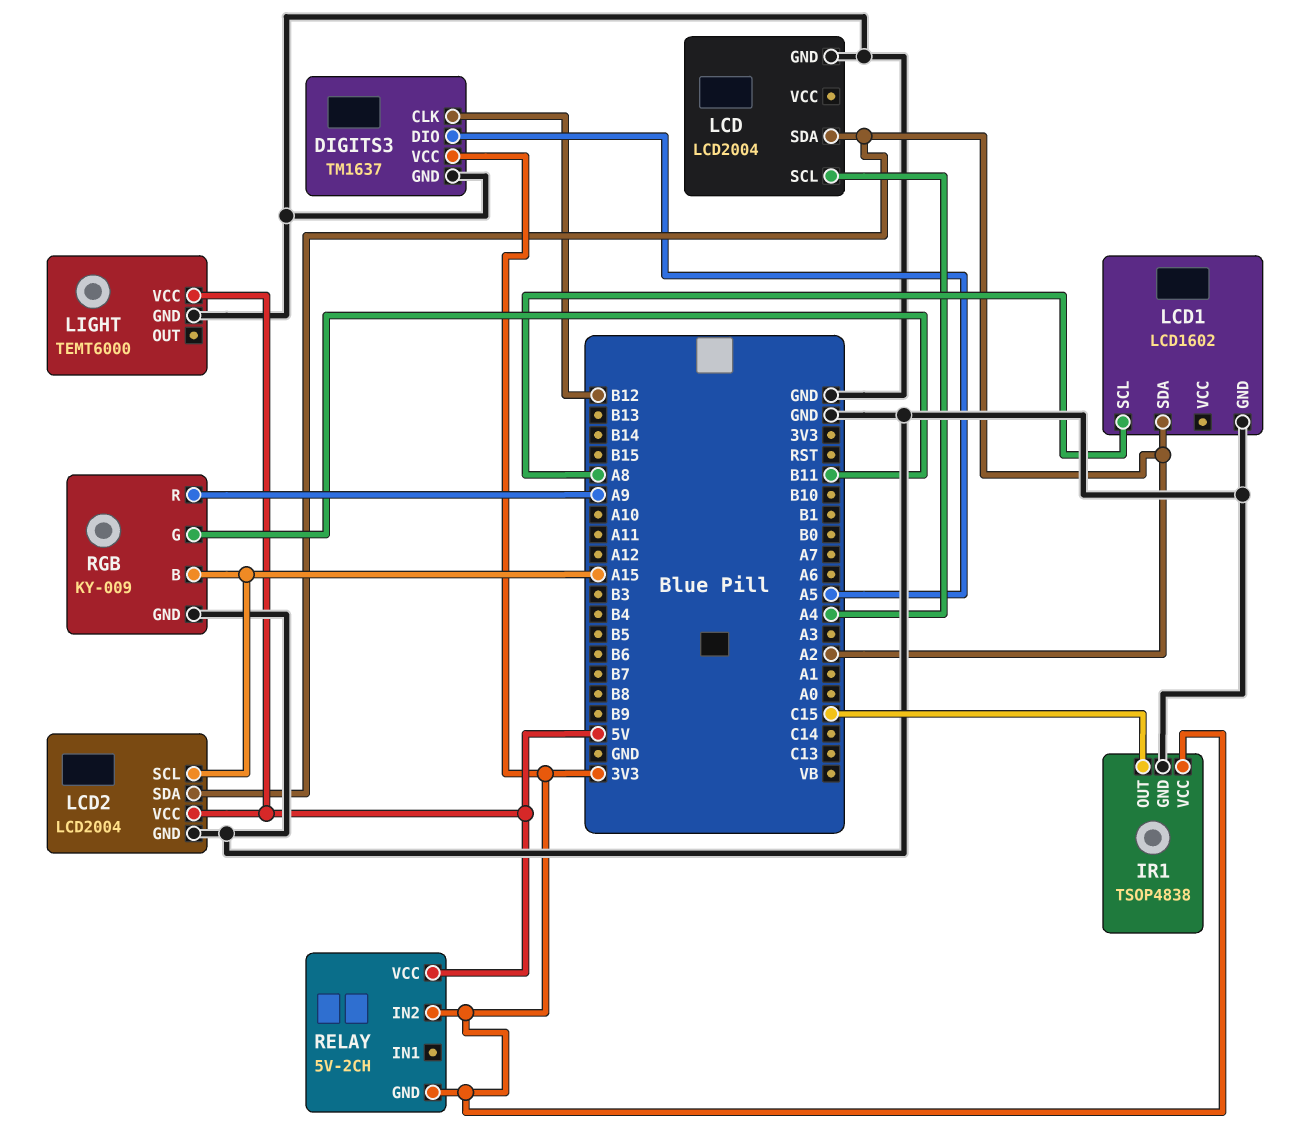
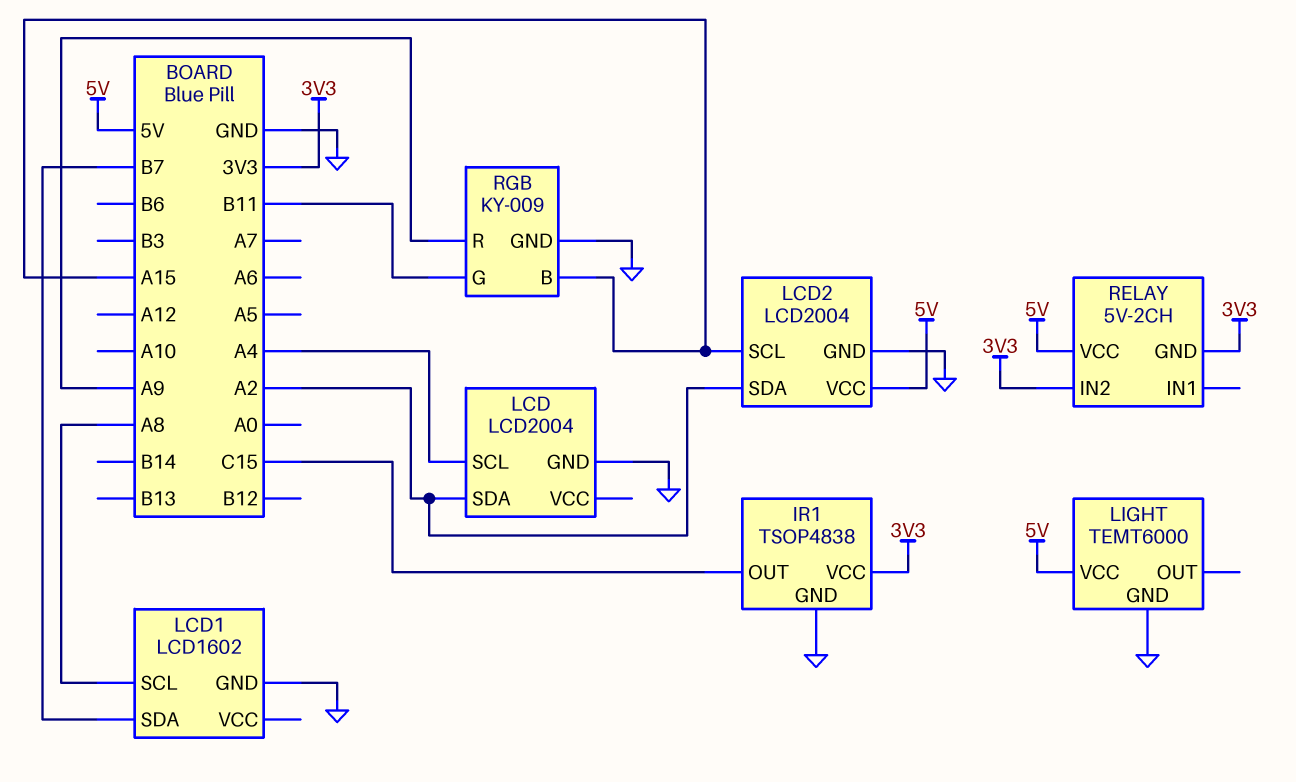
DIGITS3: TM1637 -> none
DIGITS3 pin CLK: B12 -> none
DIGITS3 pin DIO: A5 -> none
DIGITS3 pin GND: GND -> none
DIGITS3 pin VCC: 3V3 -> none
LCD1 pin SDA: A2 -> B7

